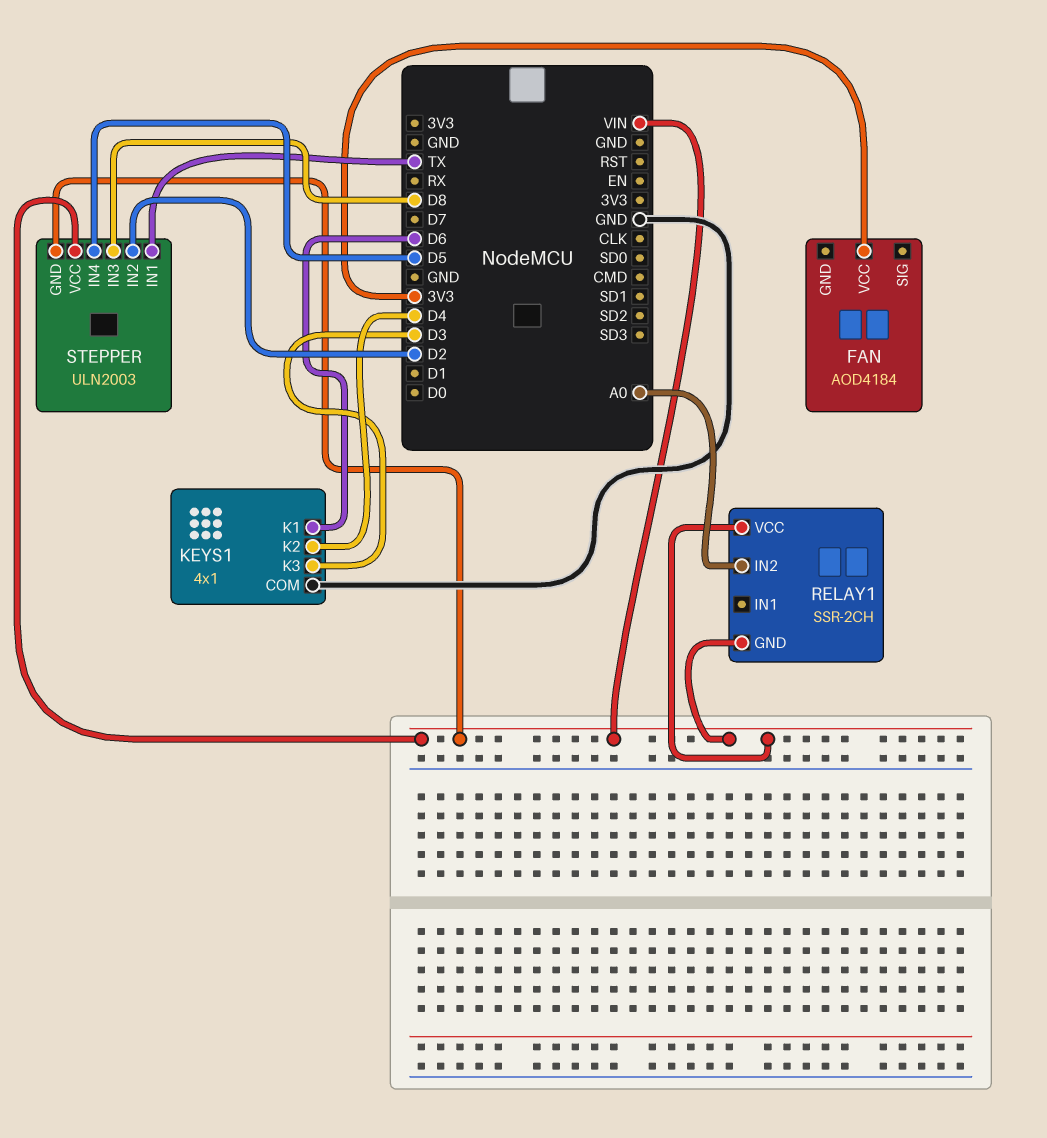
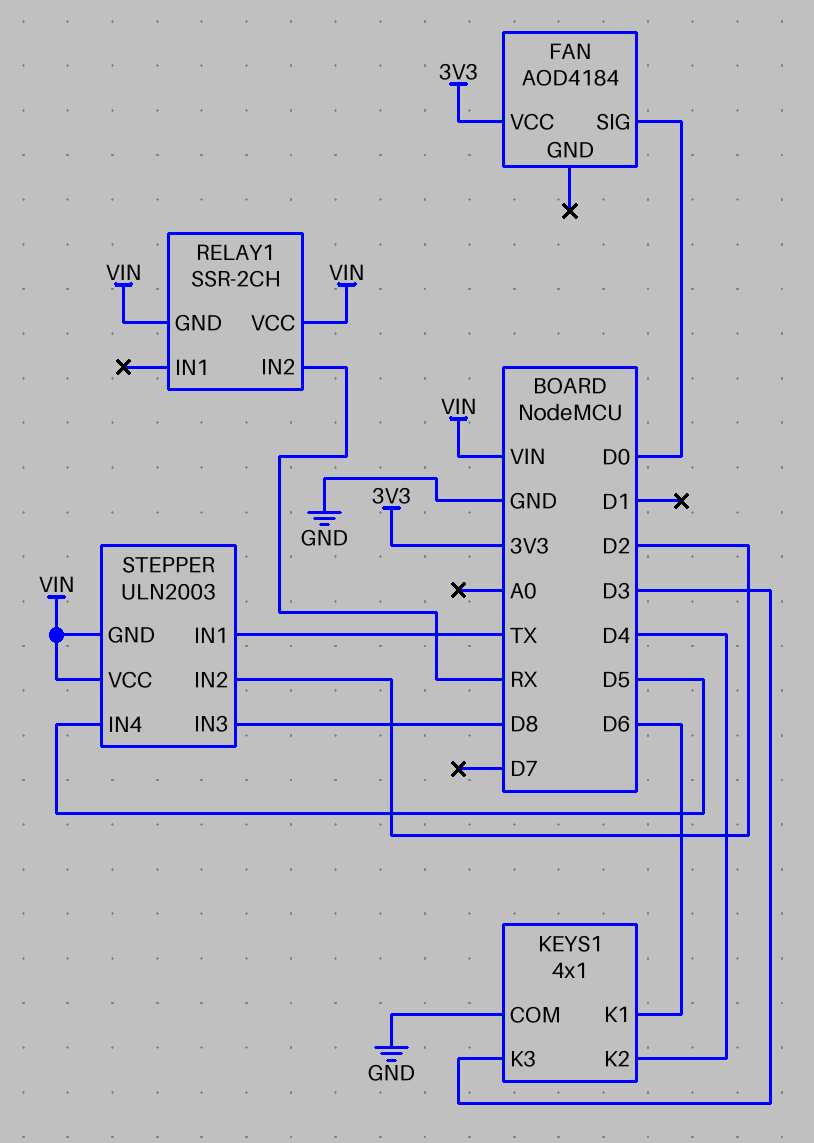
FAN pin SIG: none -> D0
RELAY1 pin IN2: A0 -> RX

